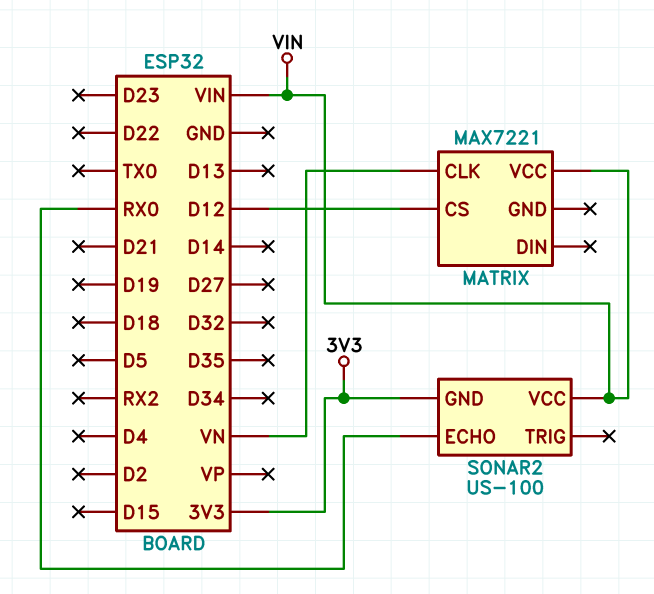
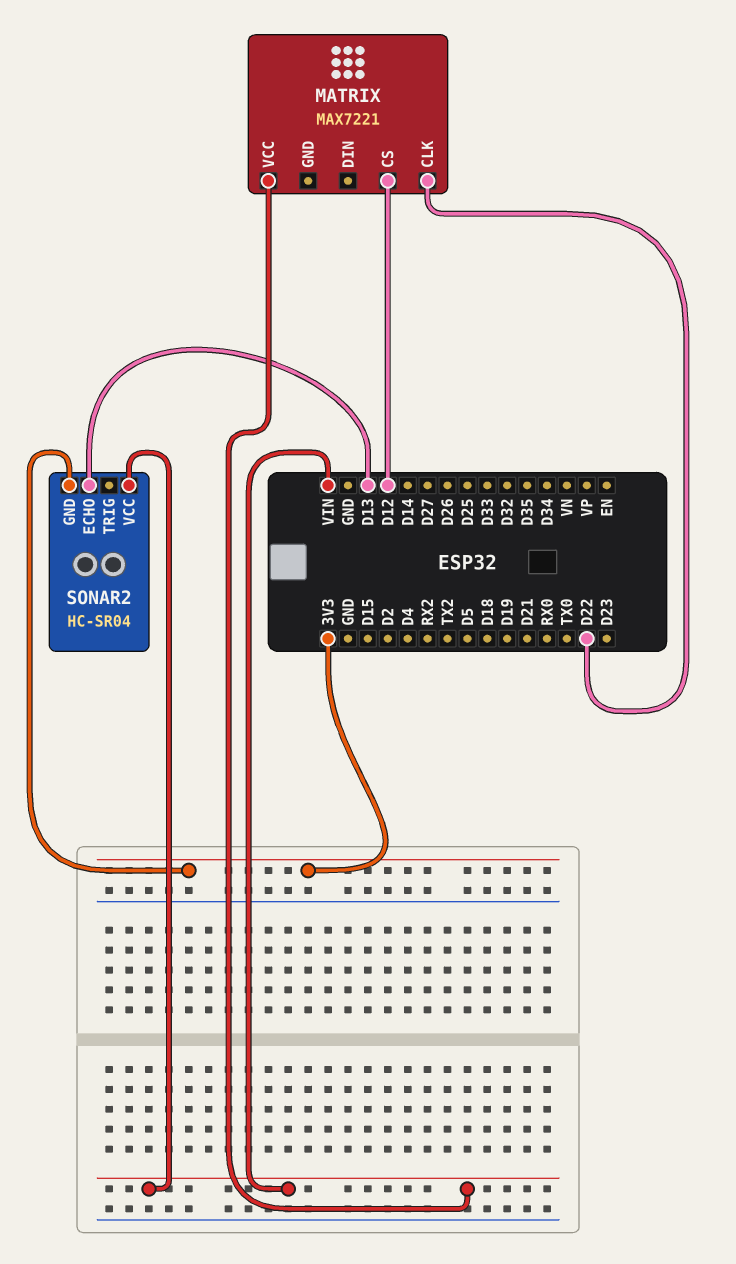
MATRIX pin CLK: VN -> D22
SONAR2: US-100 -> HC-SR04
SONAR2 pin ECHO: RX0 -> D13

